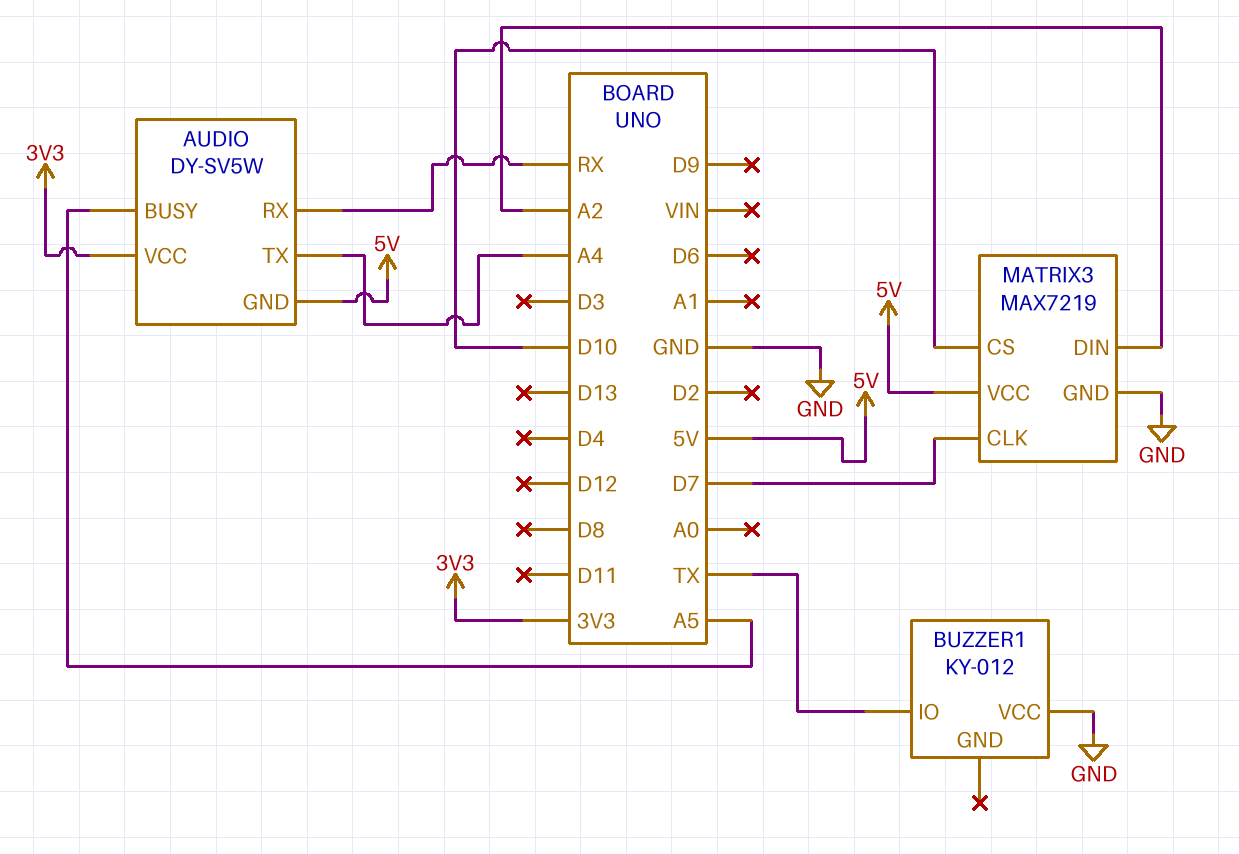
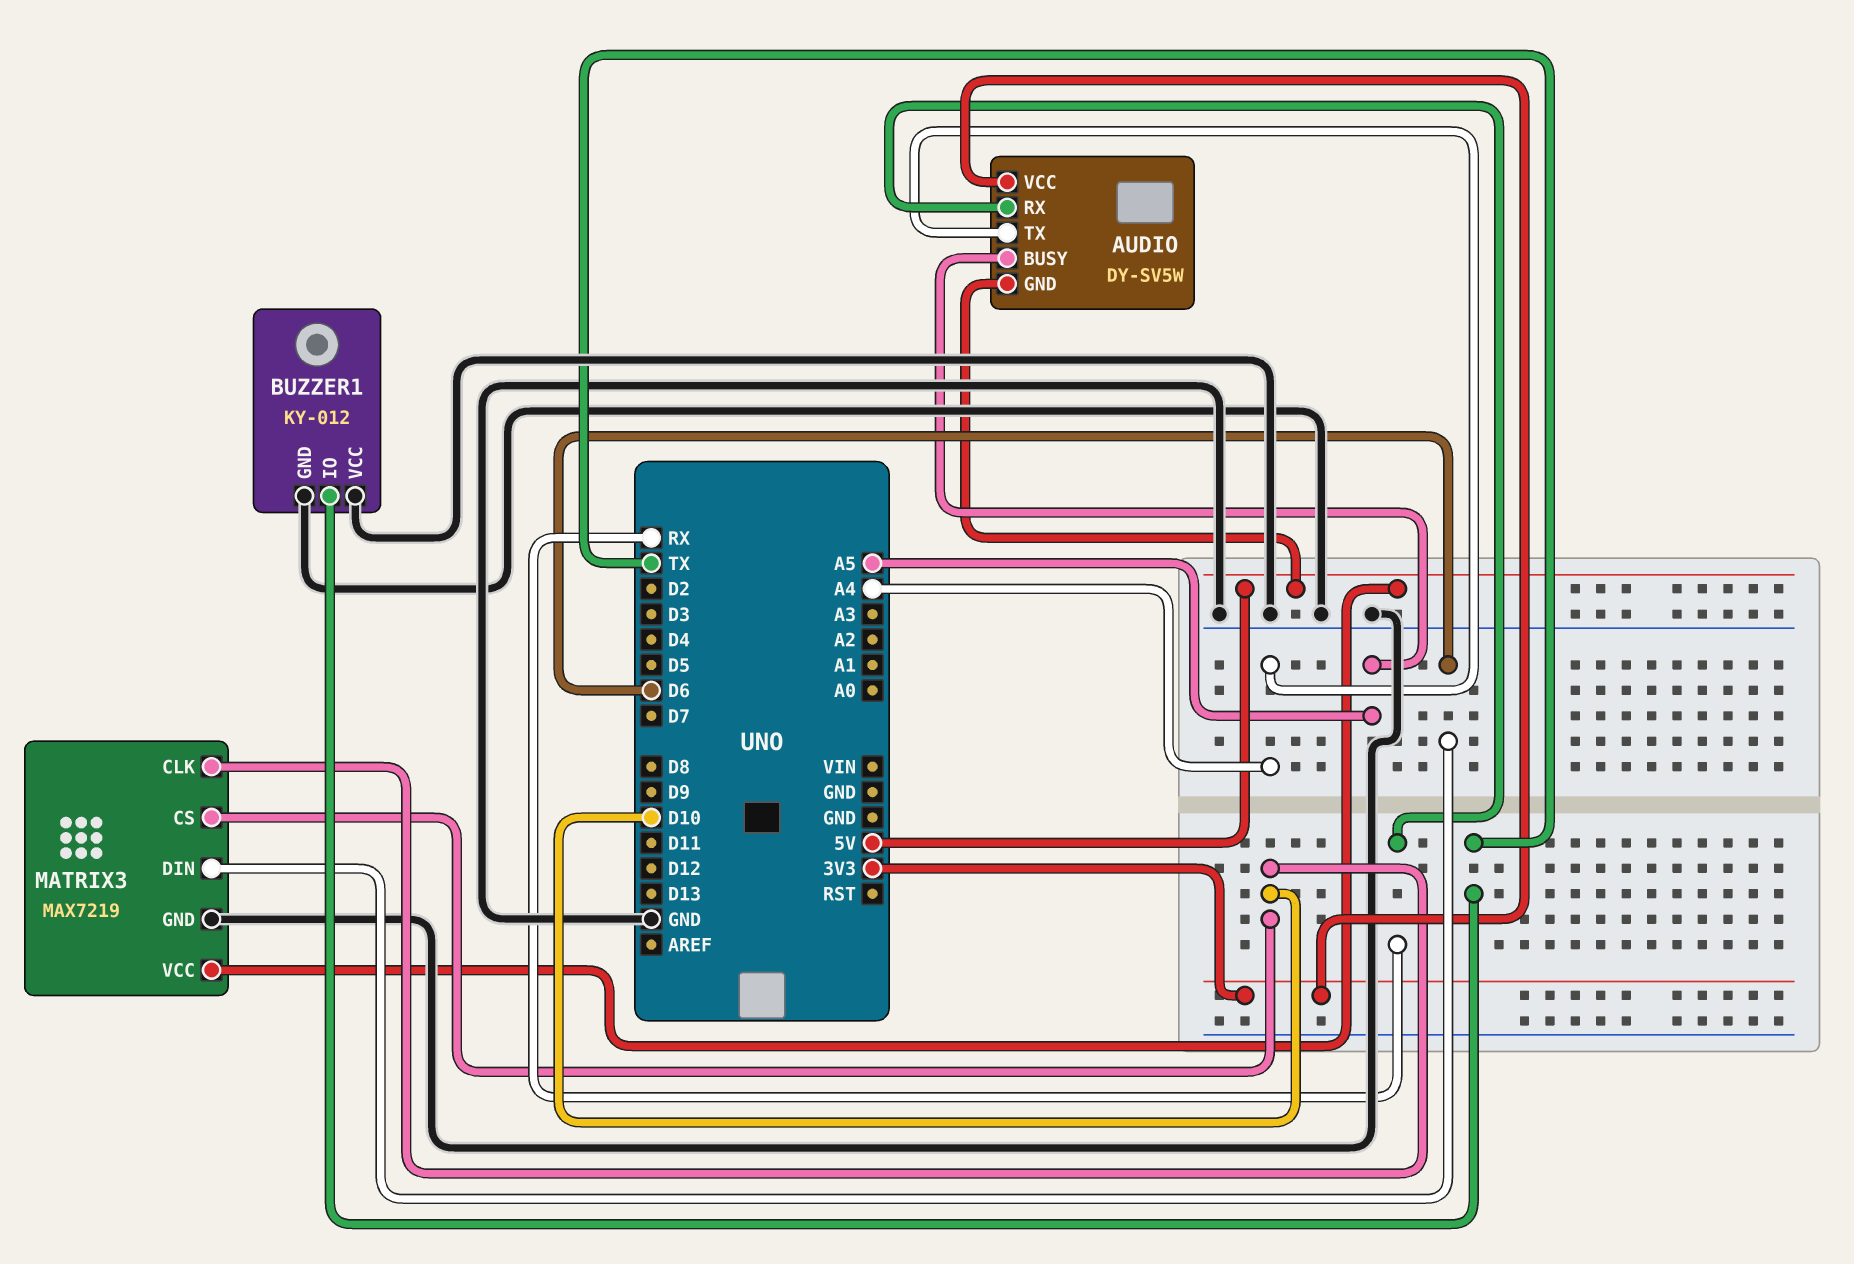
BUZZER1 pin GND: none -> GND
MATRIX3 pin CLK: D7 -> D10
MATRIX3 pin DIN: A2 -> D6

